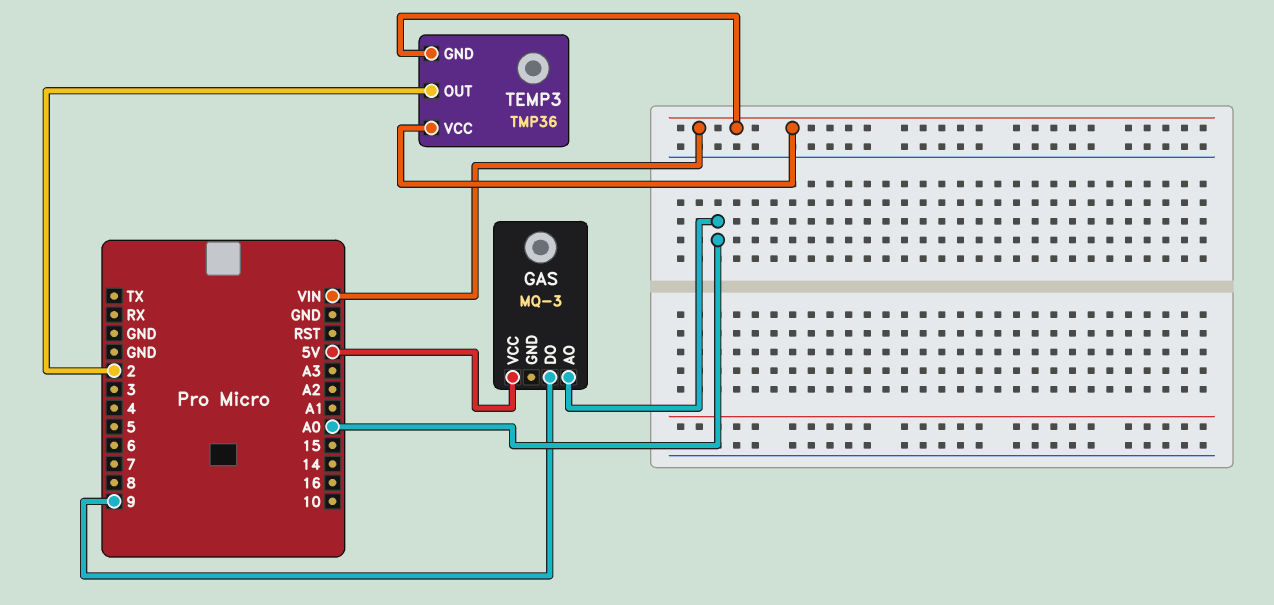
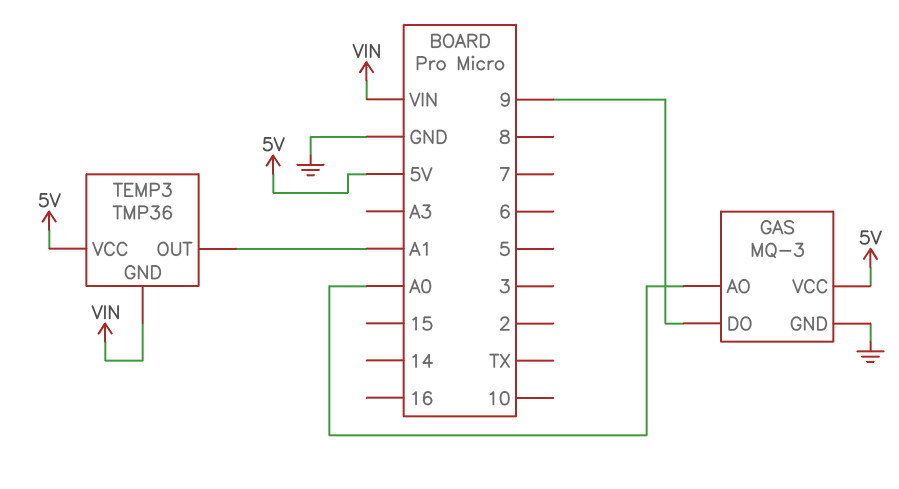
GAS pin GND: none -> GND
TEMP3 pin OUT: 2 -> A1
TEMP3 pin VCC: VIN -> 5V

